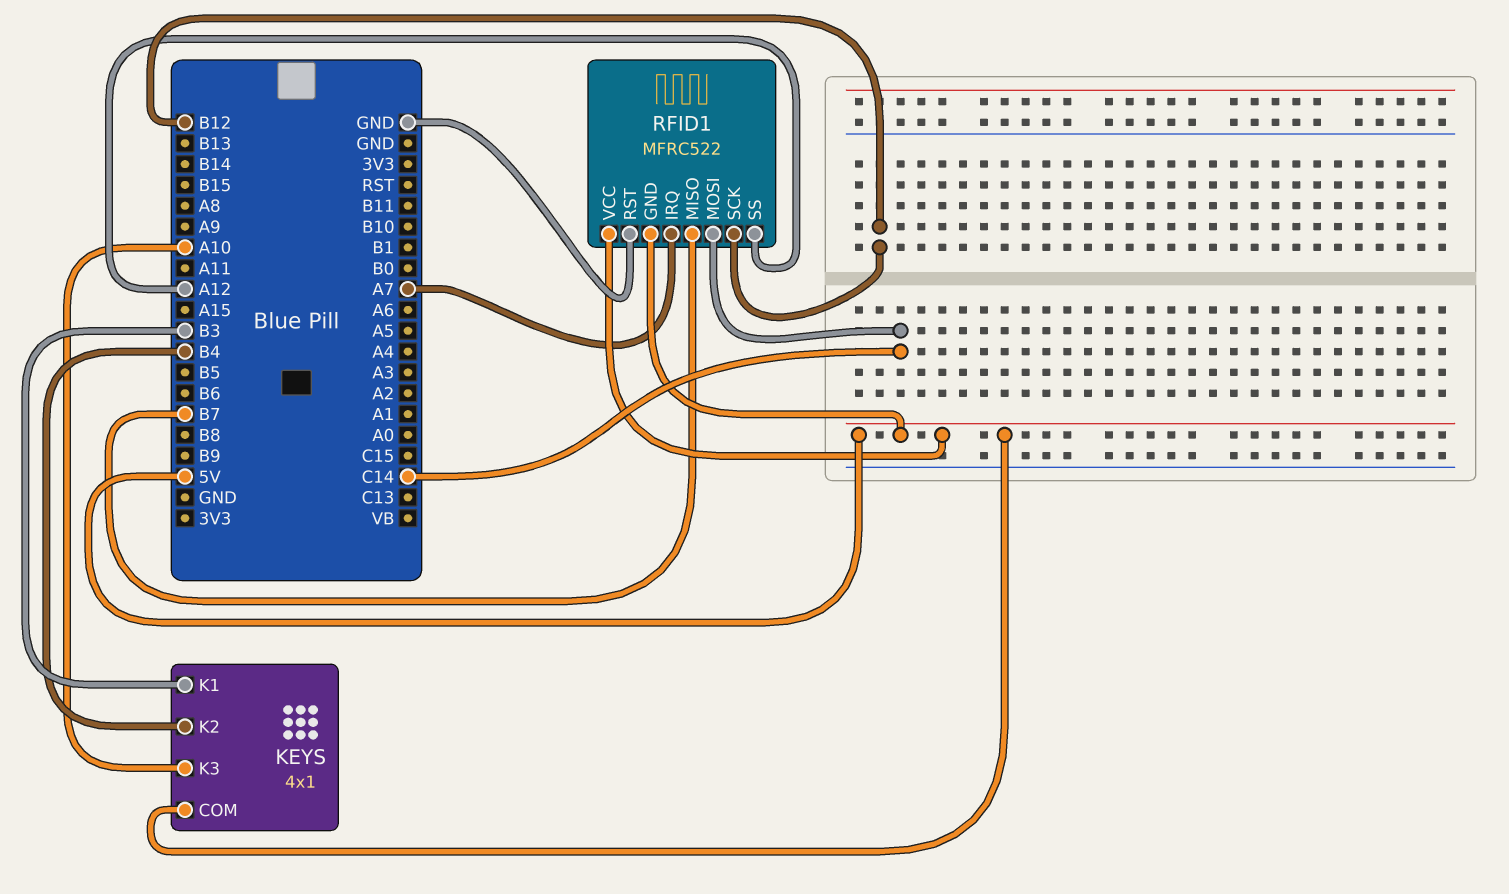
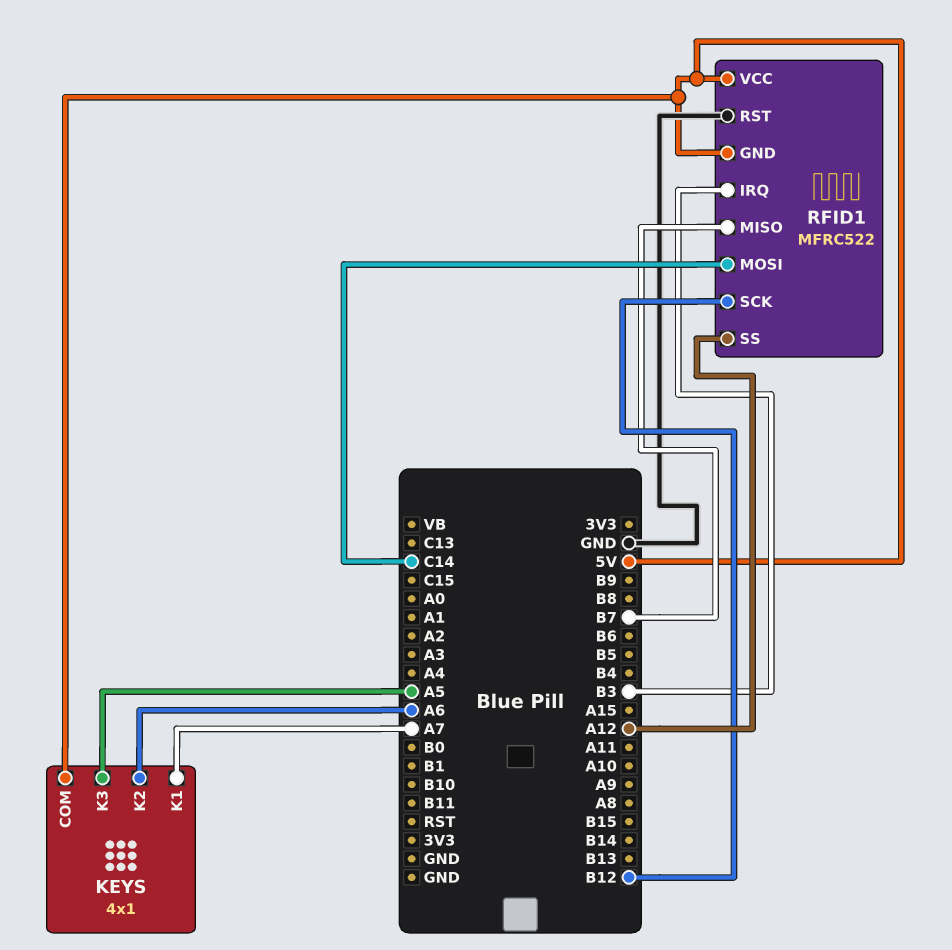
KEYS pin K1: B3 -> A7
KEYS pin K2: B4 -> A6
KEYS pin K3: A10 -> A5
RFID1 pin IRQ: A7 -> B3

